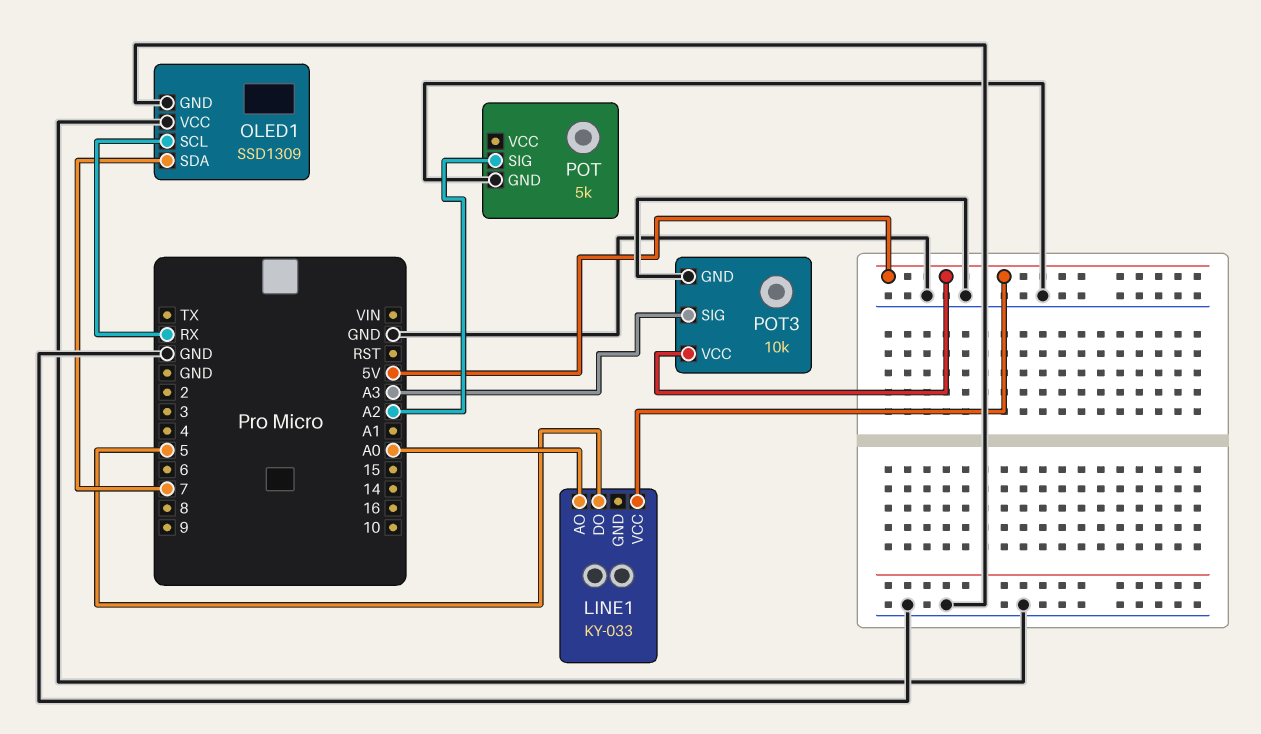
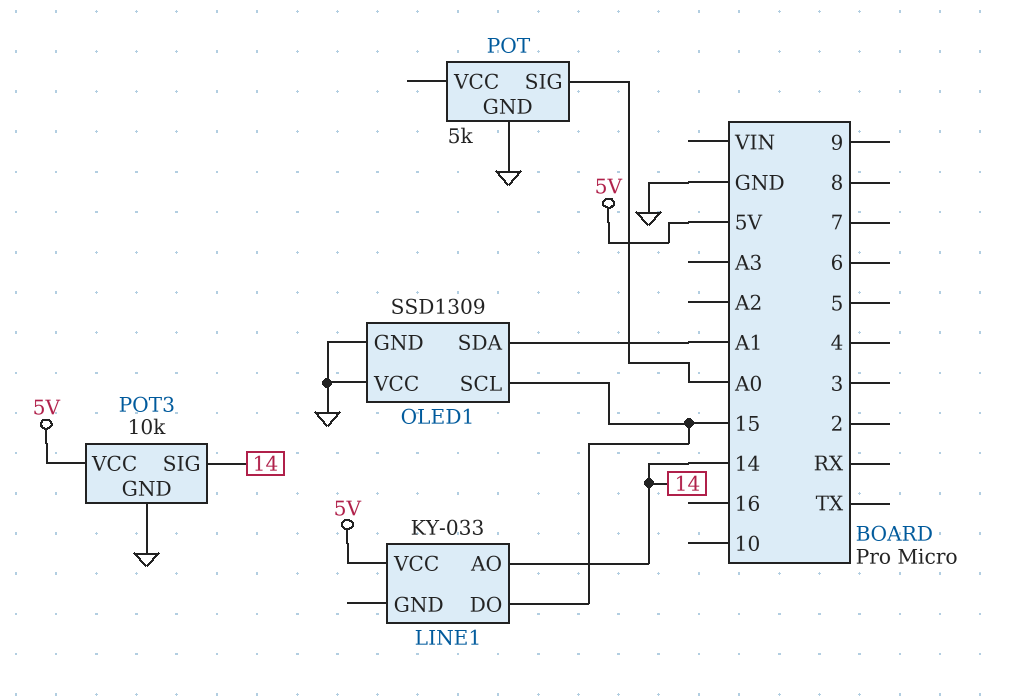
LINE1 pin AO: A0 -> 14
LINE1 pin DO: 5 -> 15
OLED1 pin SCL: RX -> 15
OLED1 pin SDA: 7 -> A1
POT pin SIG: A2 -> A0
POT3 pin SIG: A3 -> 14

